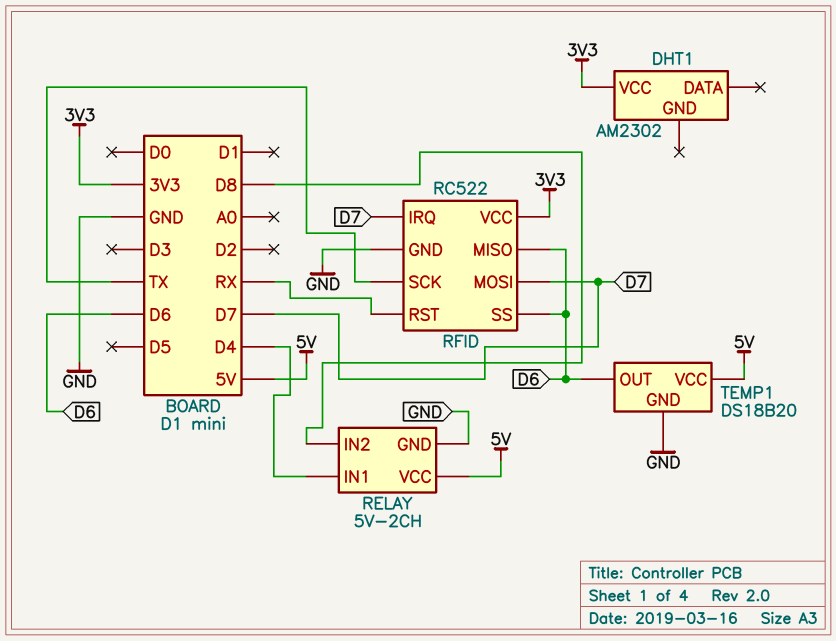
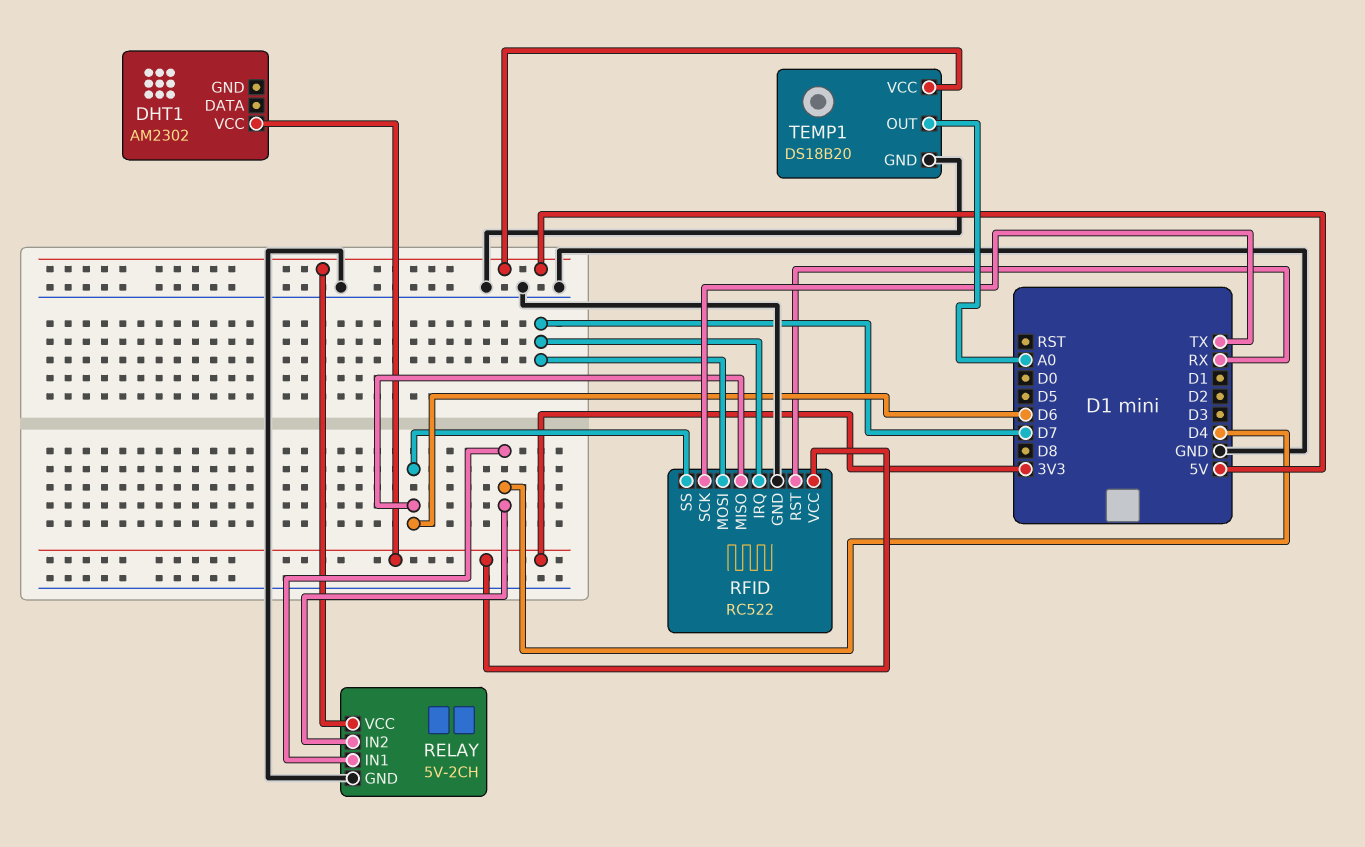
RELAY pin IN2: D8 -> D4
TEMP1 pin OUT: D6 -> A0

